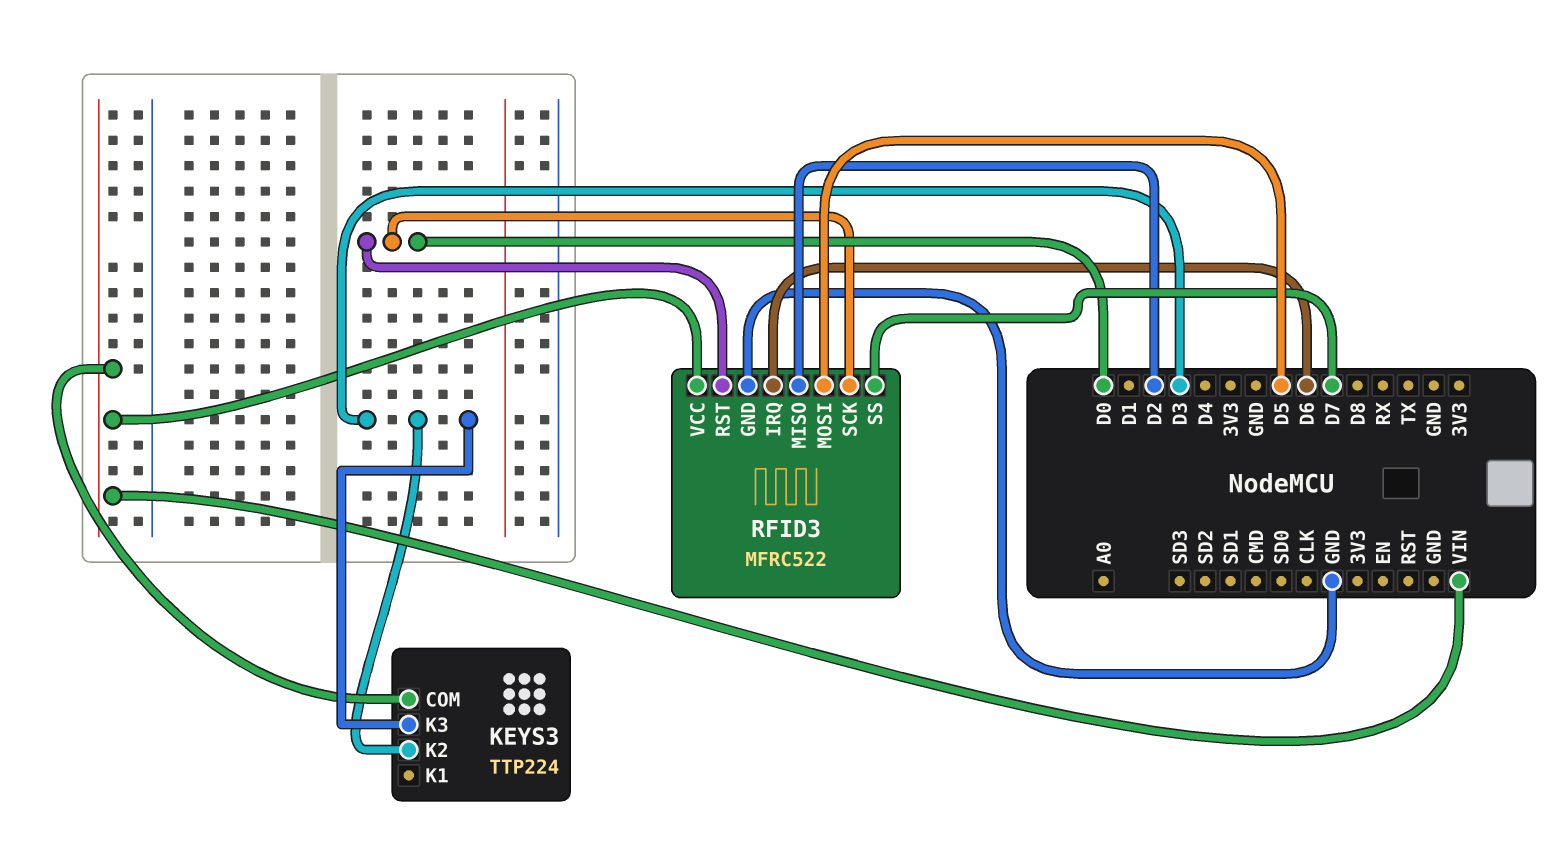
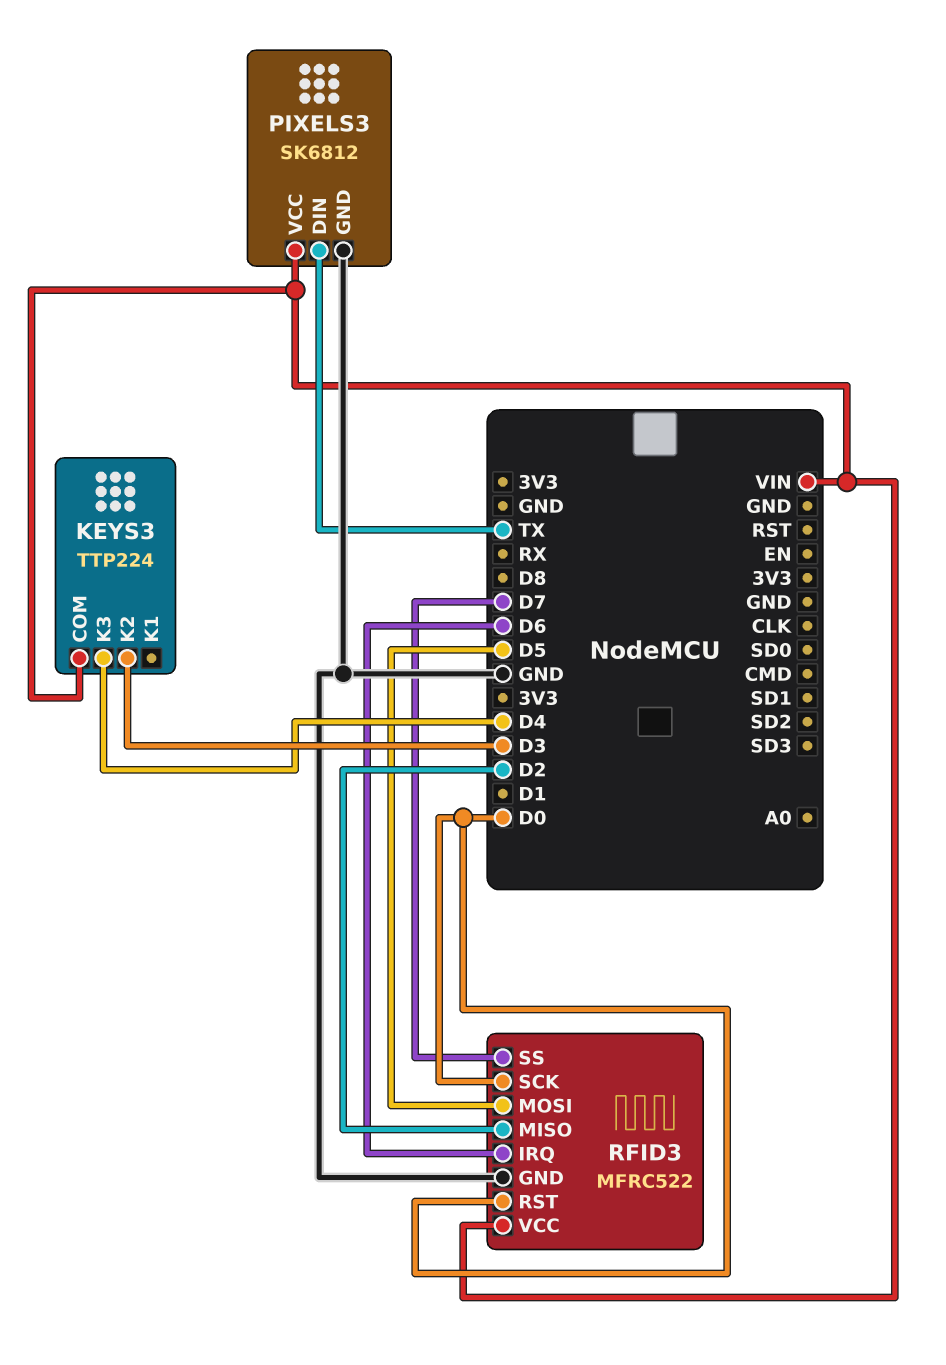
KEYS3 pin K3: D3 -> D4
PIXELS3: none -> SK6812
PIXELS3 pin DIN: none -> TX
PIXELS3 pin GND: none -> GND
PIXELS3 pin VCC: none -> VIN

